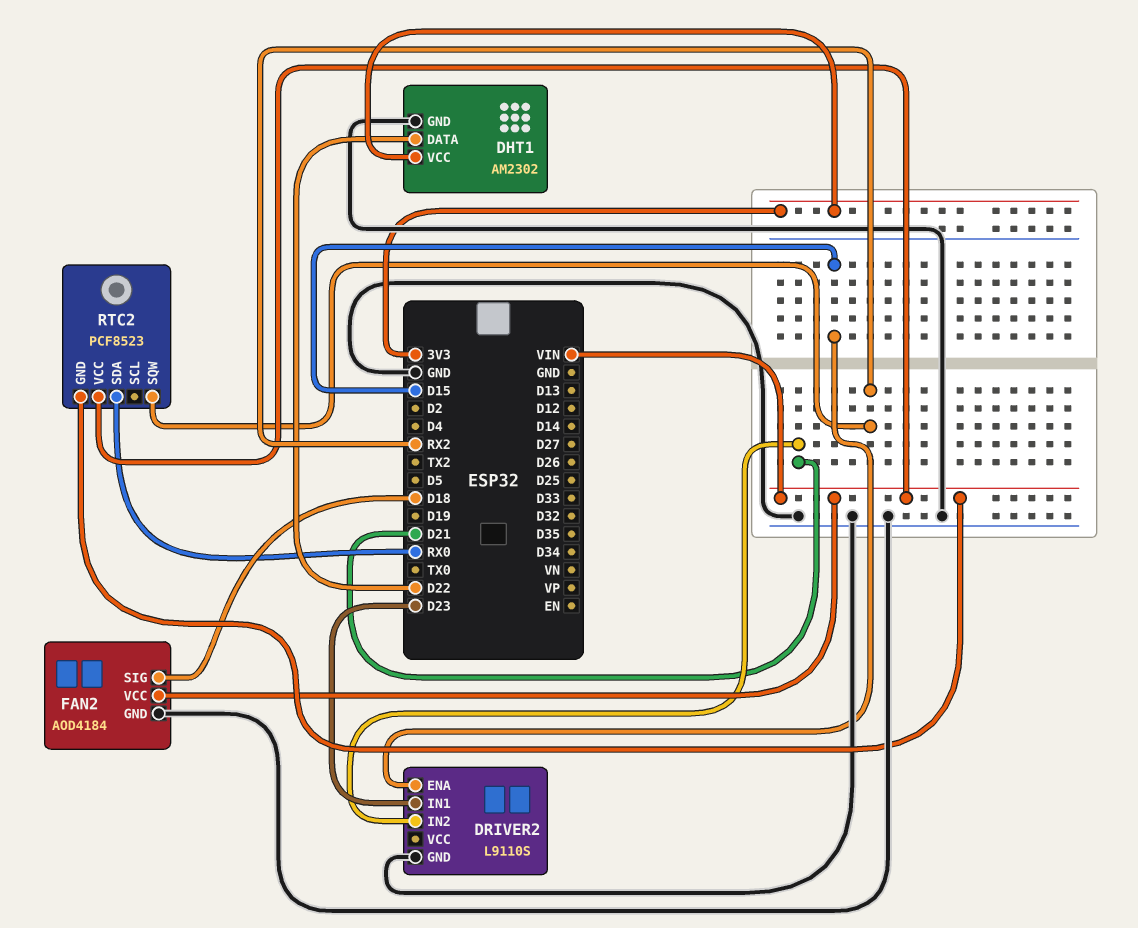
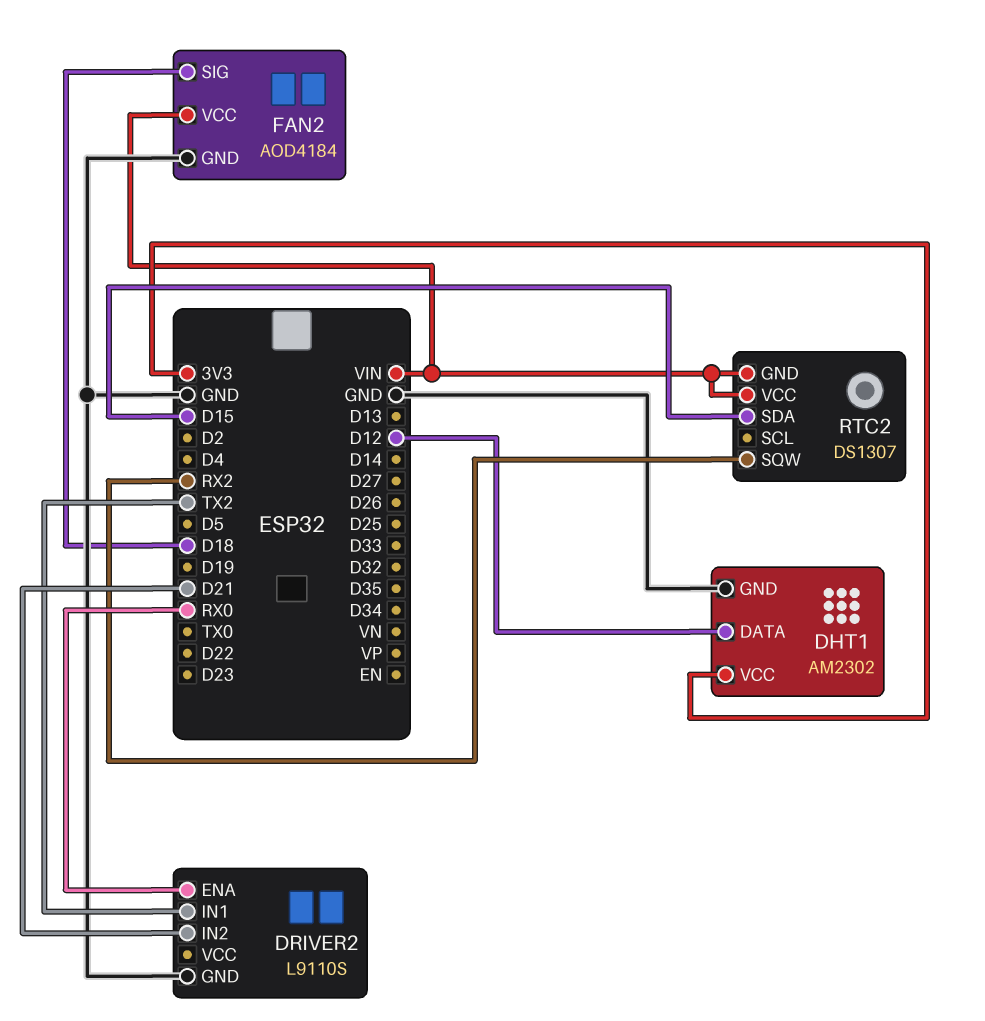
DHT1 pin DATA: D22 -> D12
DRIVER2 pin ENA: D15 -> RX0
DRIVER2 pin IN1: D23 -> TX2
RTC2: PCF8523 -> DS1307
RTC2 pin SDA: RX0 -> D15

